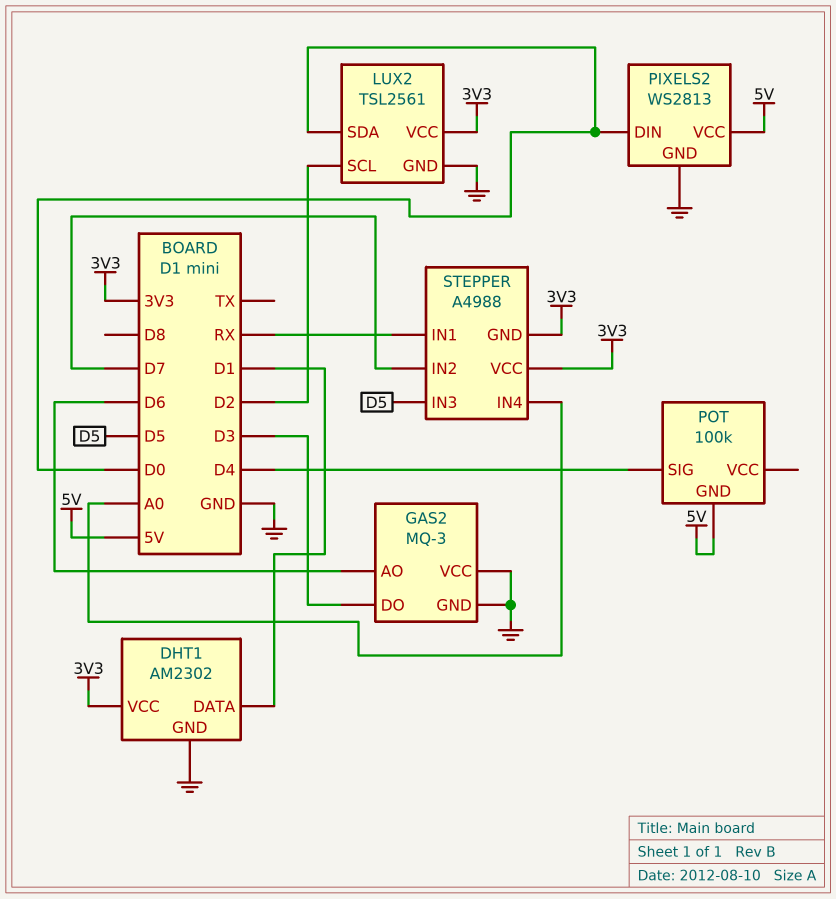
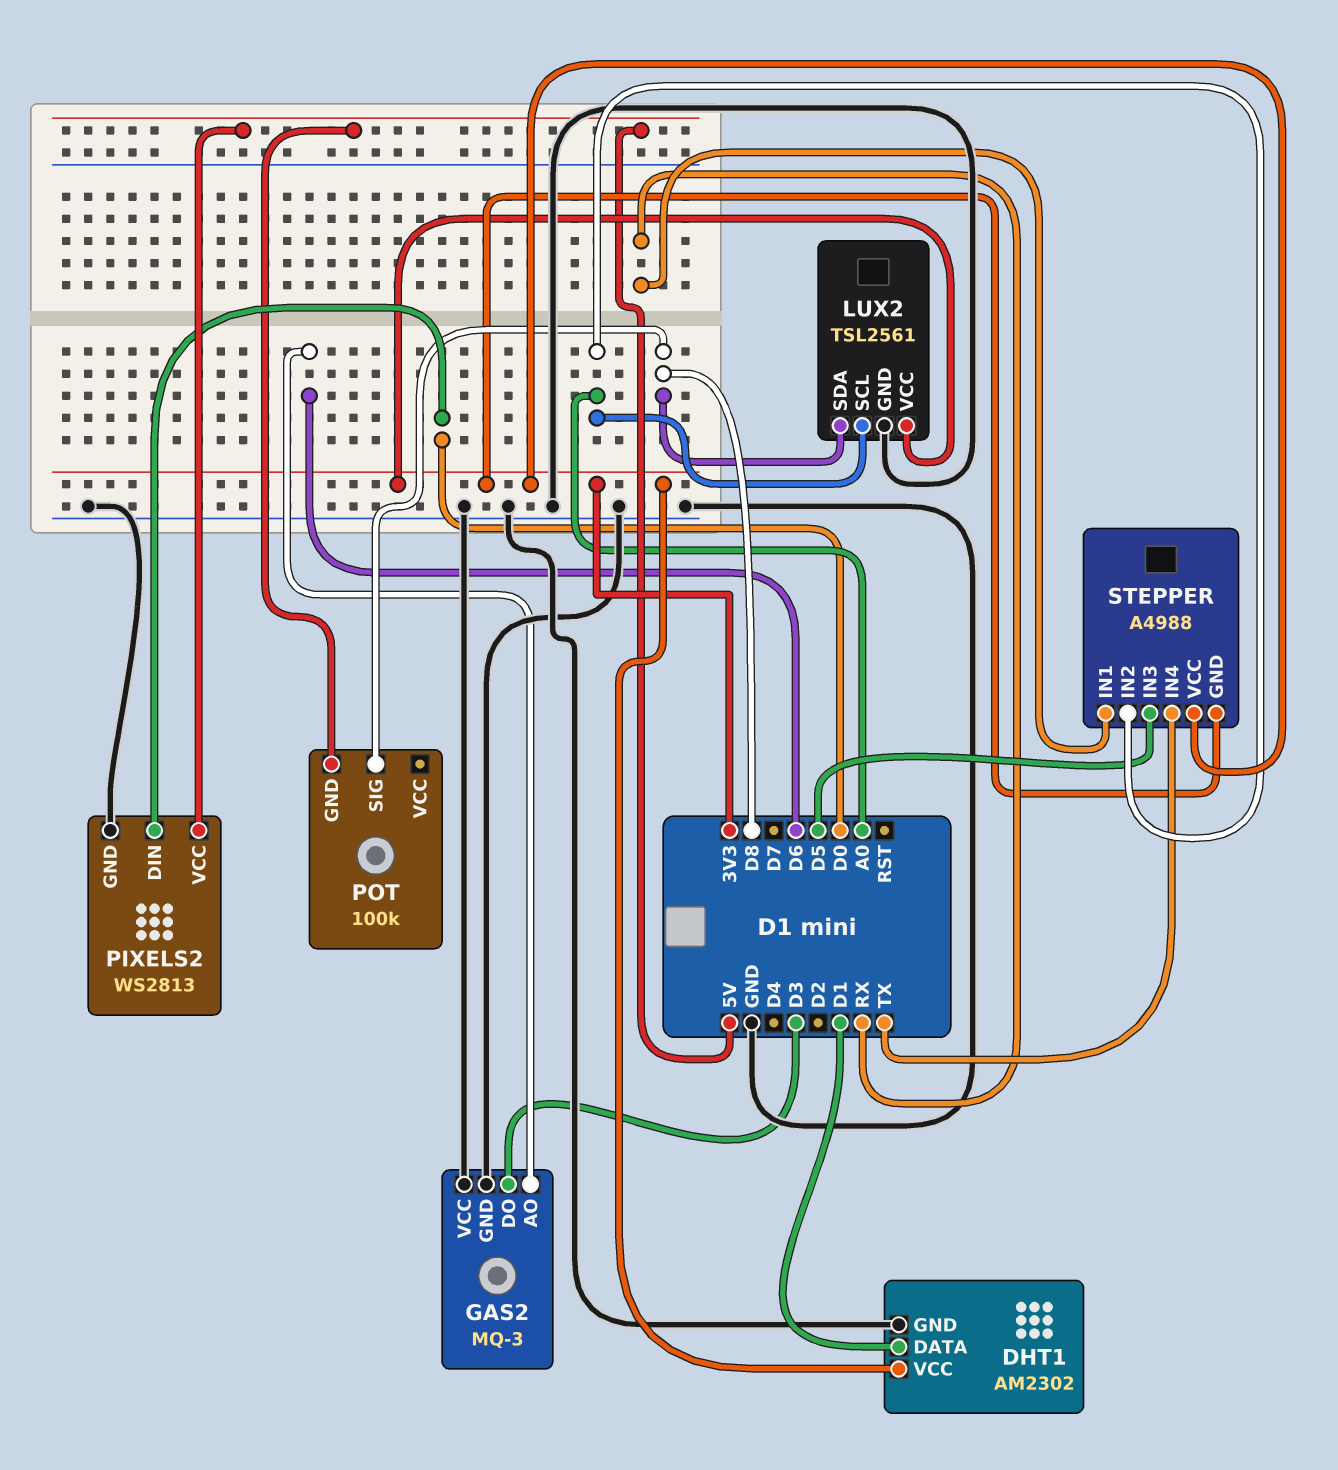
LUX2 pin SCL: D2 -> A0
LUX2 pin SDA: D0 -> D8
POT pin SIG: D4 -> D8
STEPPER pin IN2: D7 -> A0
STEPPER pin IN4: A0 -> TX

